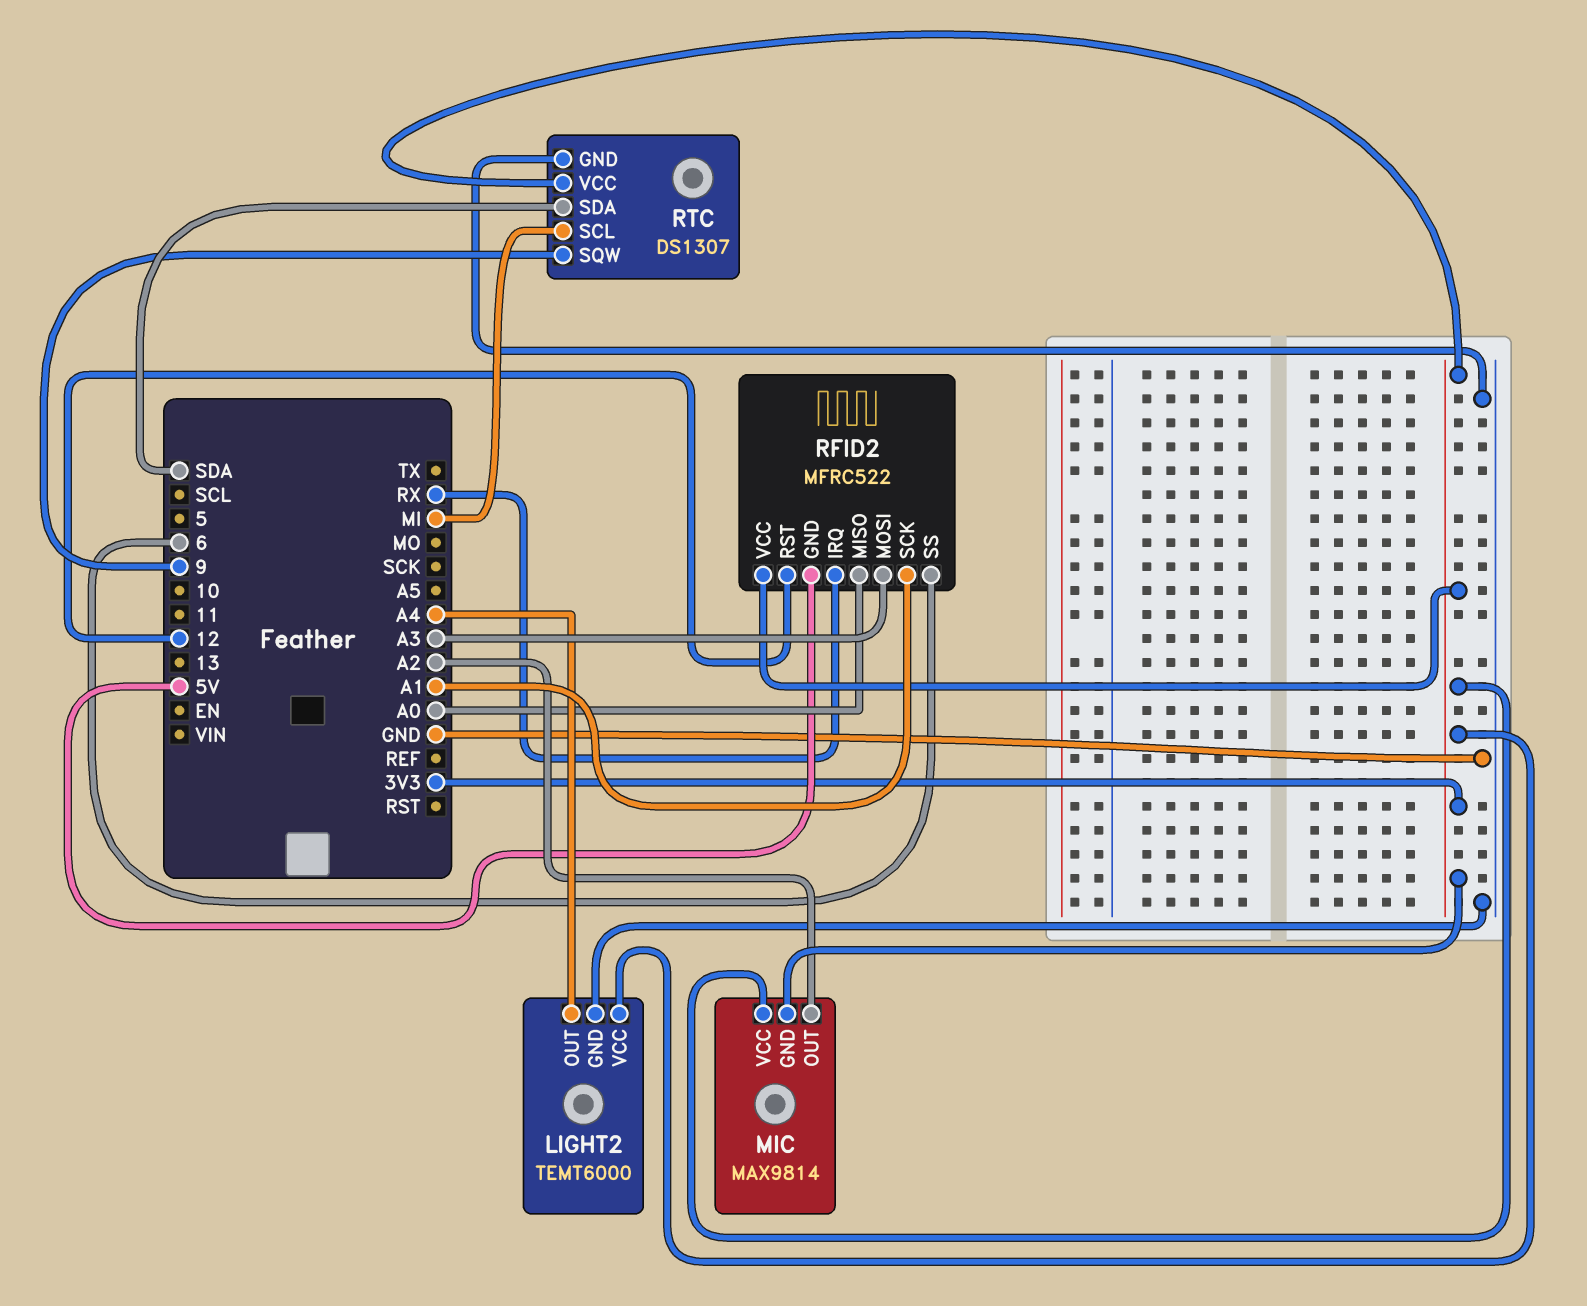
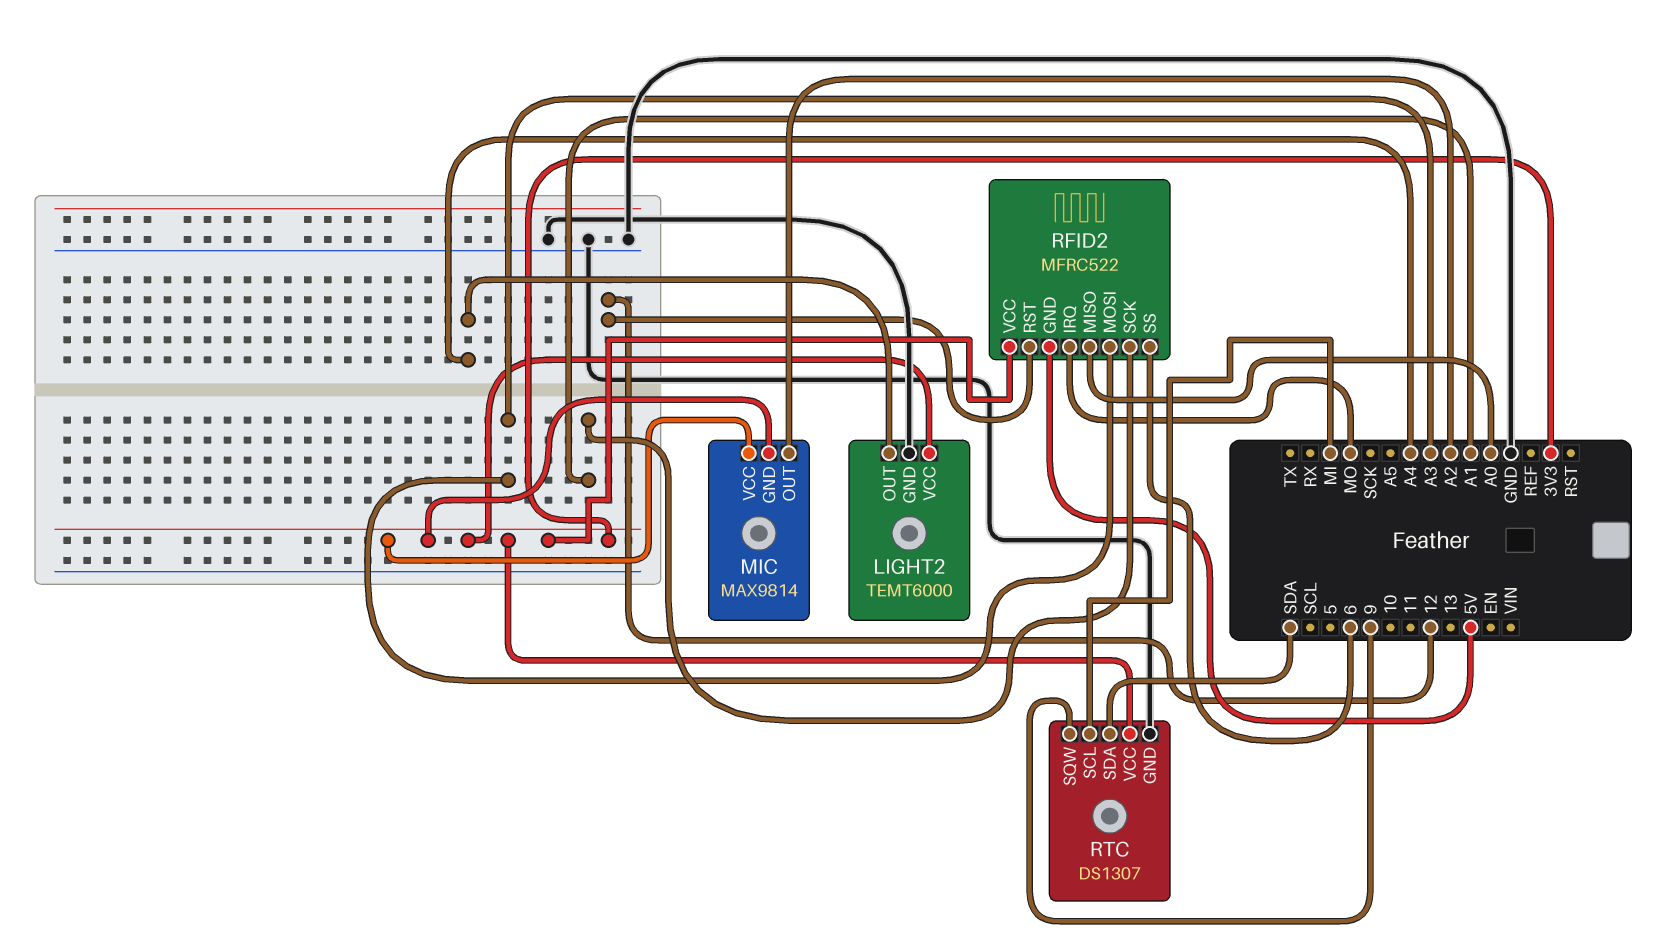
RFID2 pin IRQ: RX -> MO

